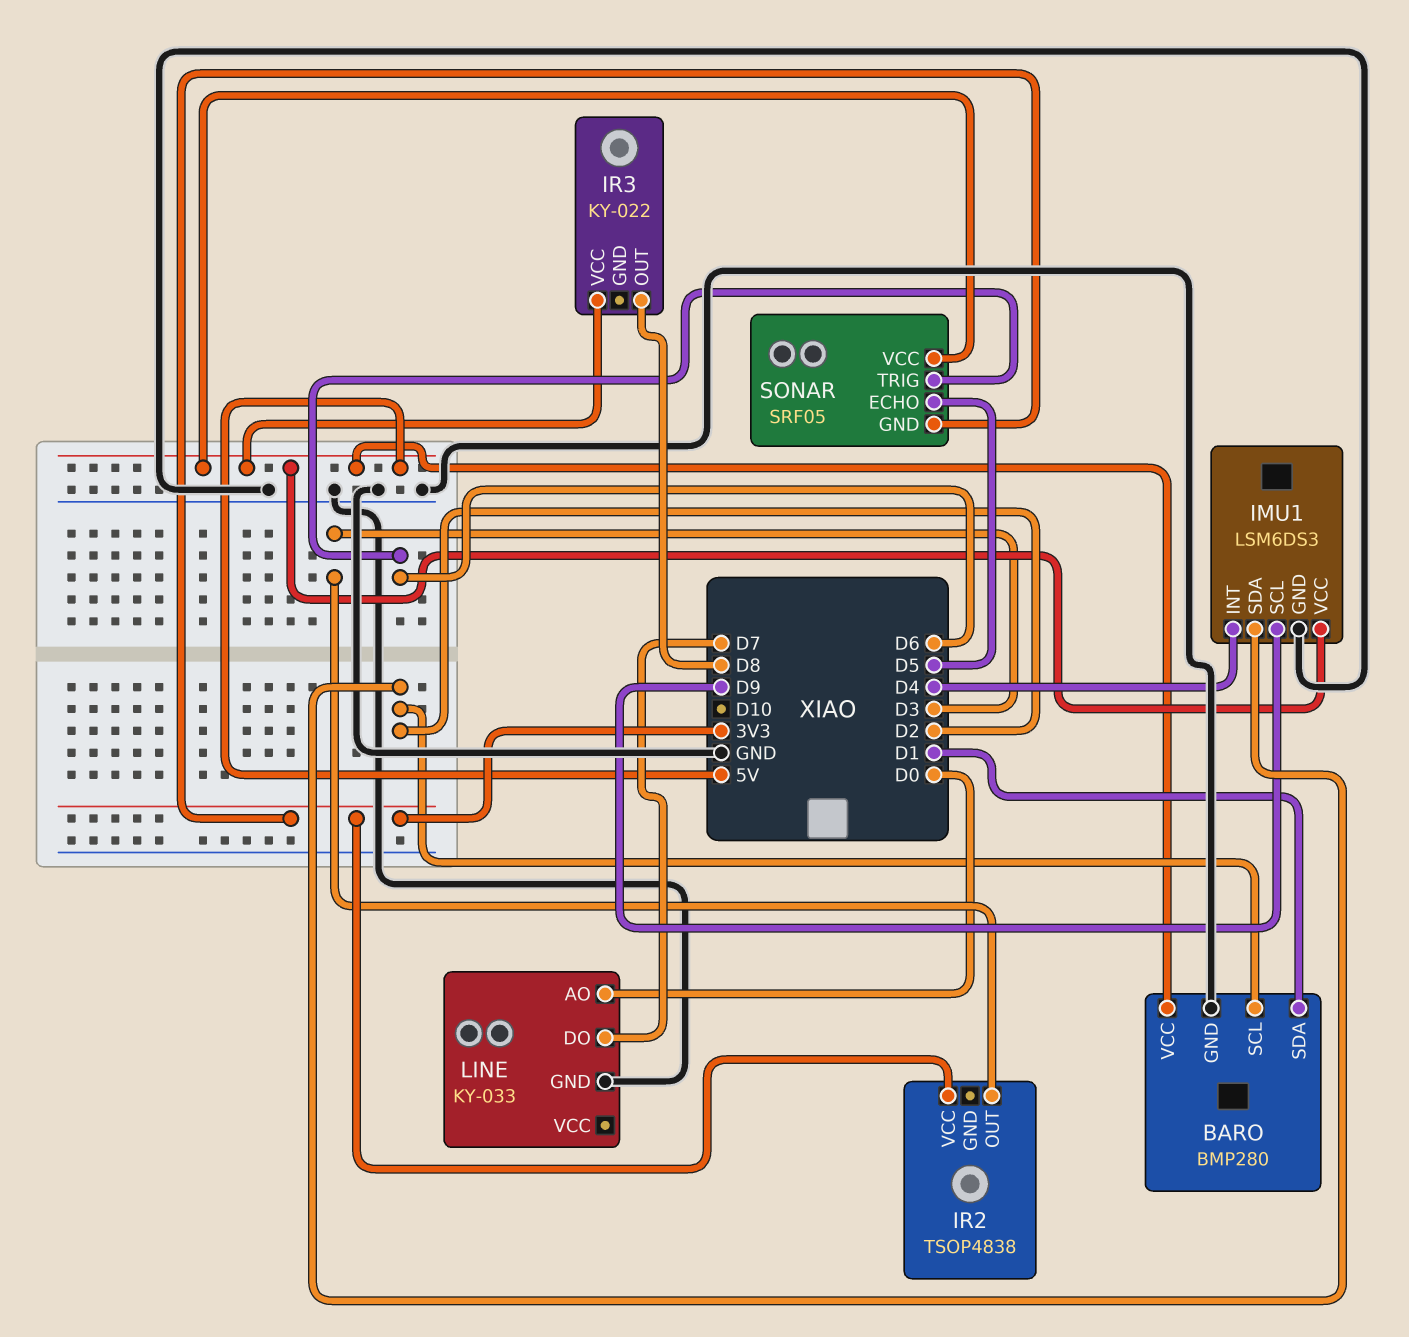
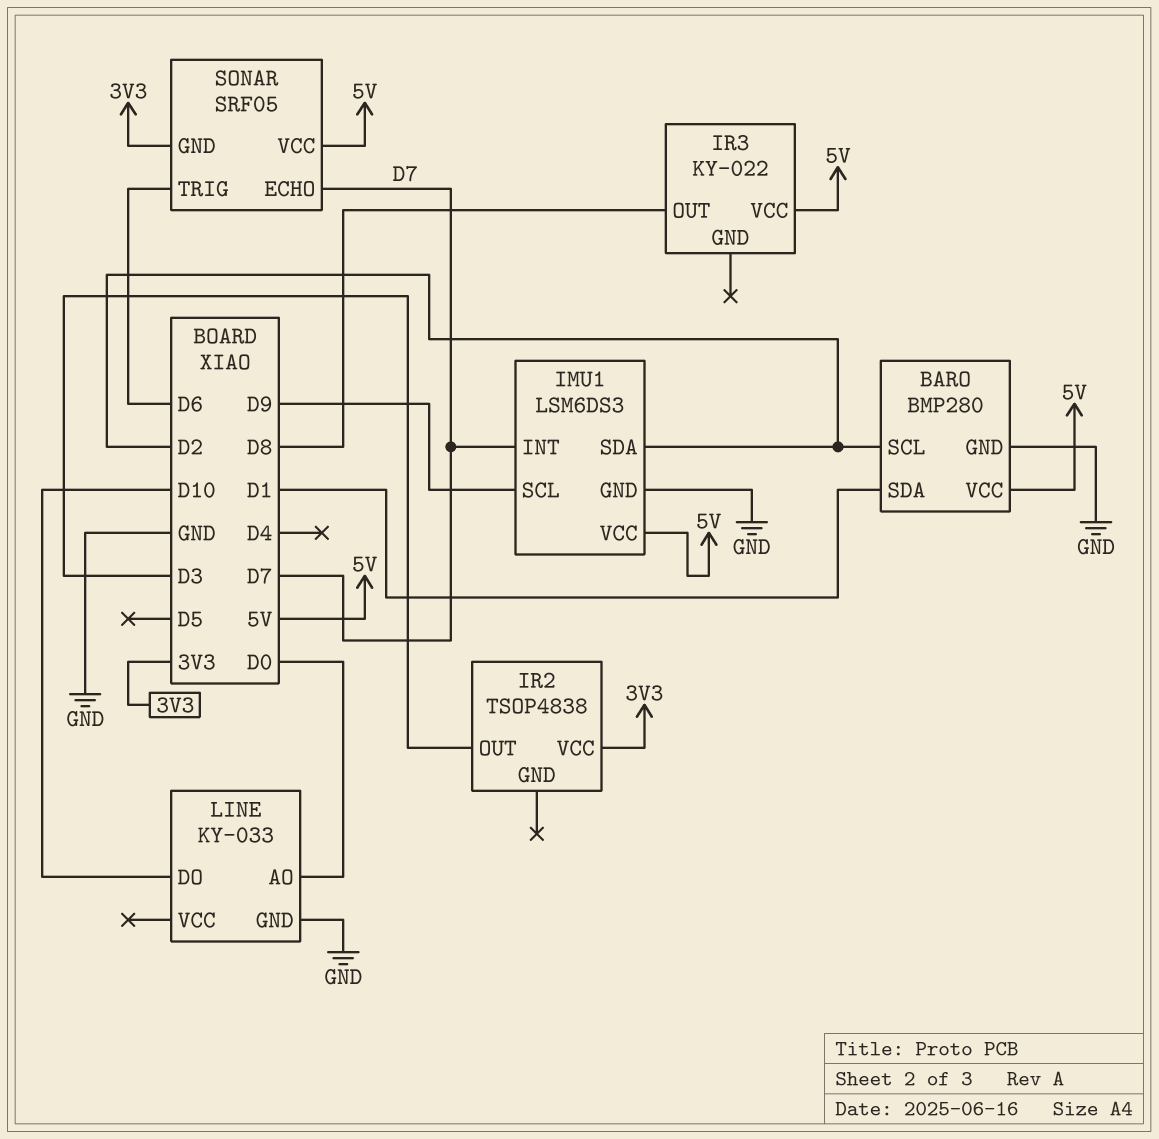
IMU1 pin INT: D4 -> D7
LINE pin DO: D7 -> D10
SONAR pin ECHO: D5 -> D7

